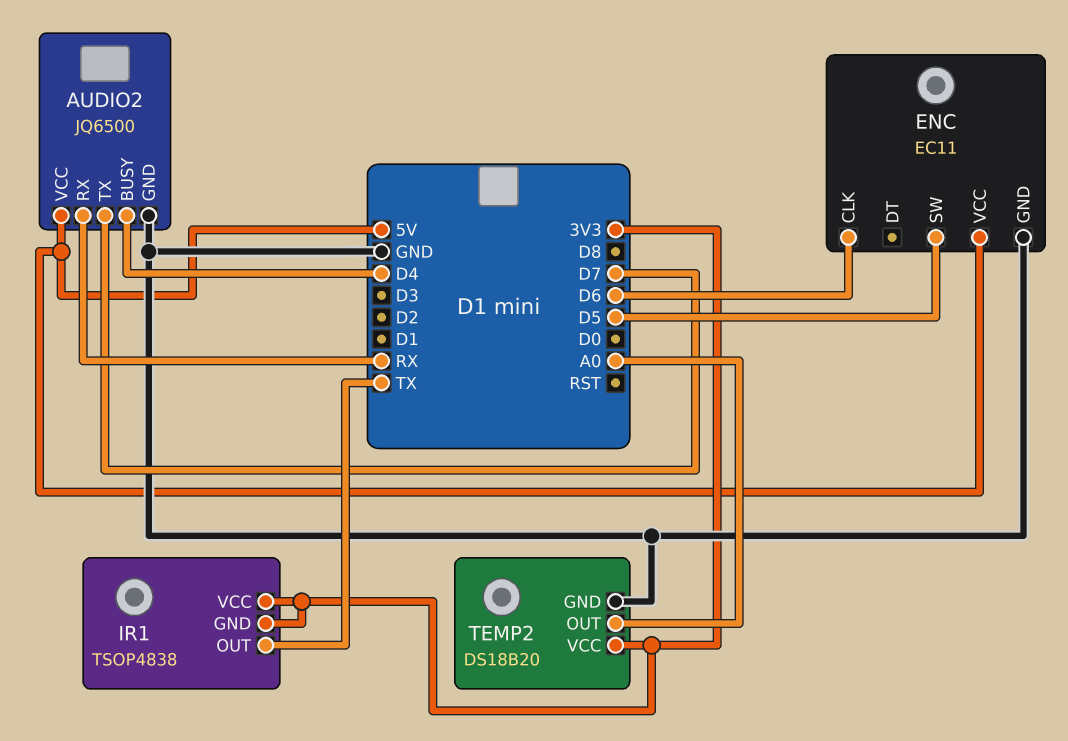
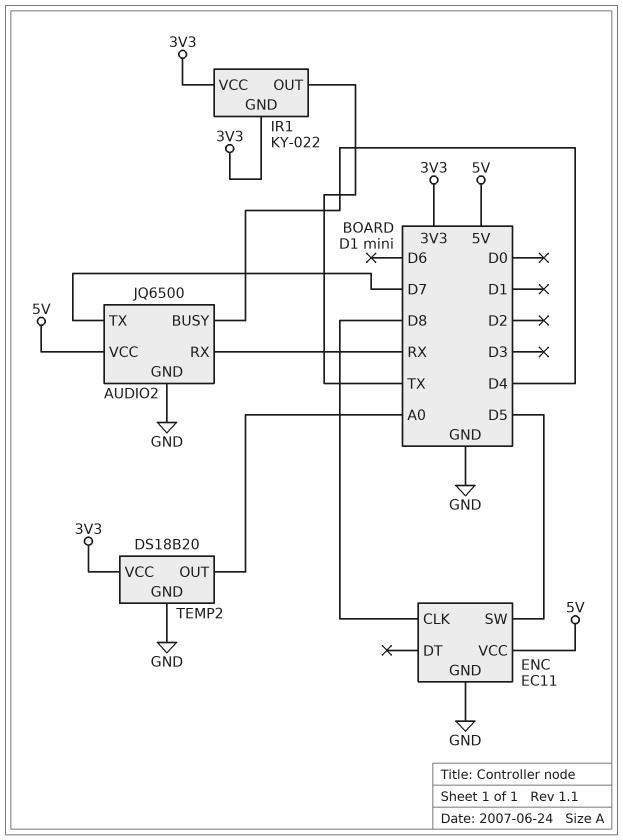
ENC pin CLK: D6 -> D8
IR1: TSOP4838 -> KY-022

